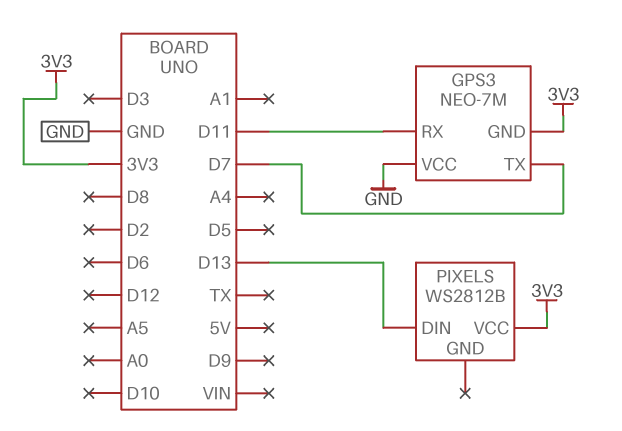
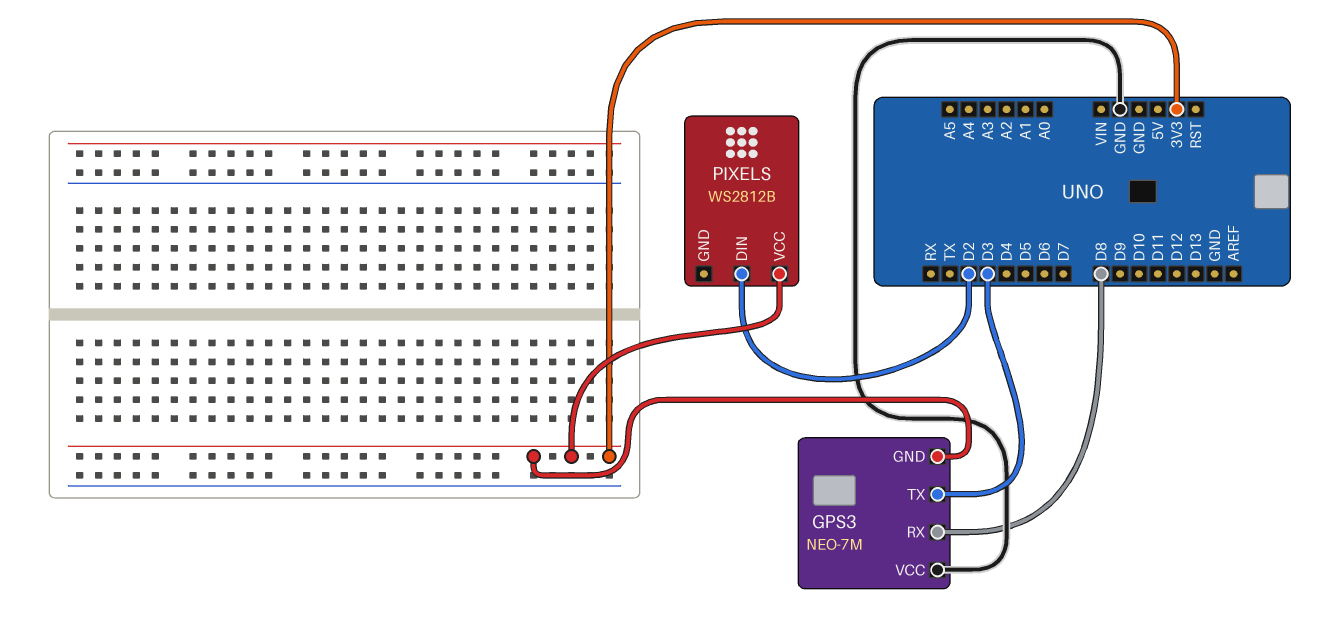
GPS3 pin RX: D11 -> D8
GPS3 pin TX: D7 -> D3
PIXELS pin DIN: D13 -> D2

